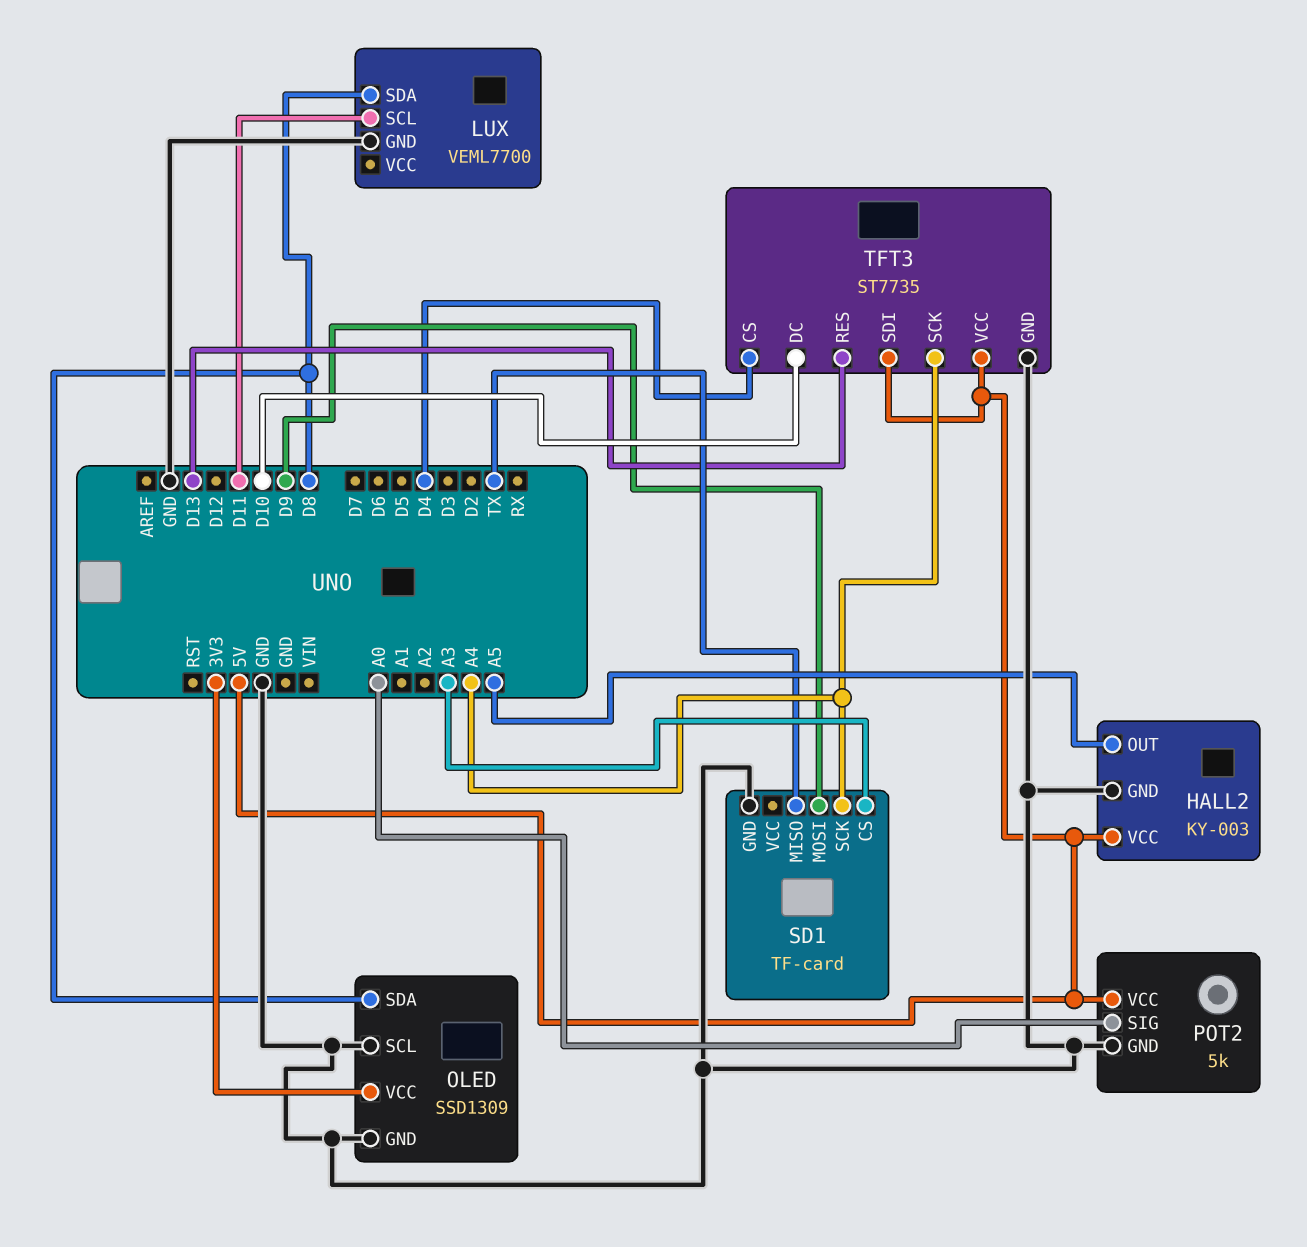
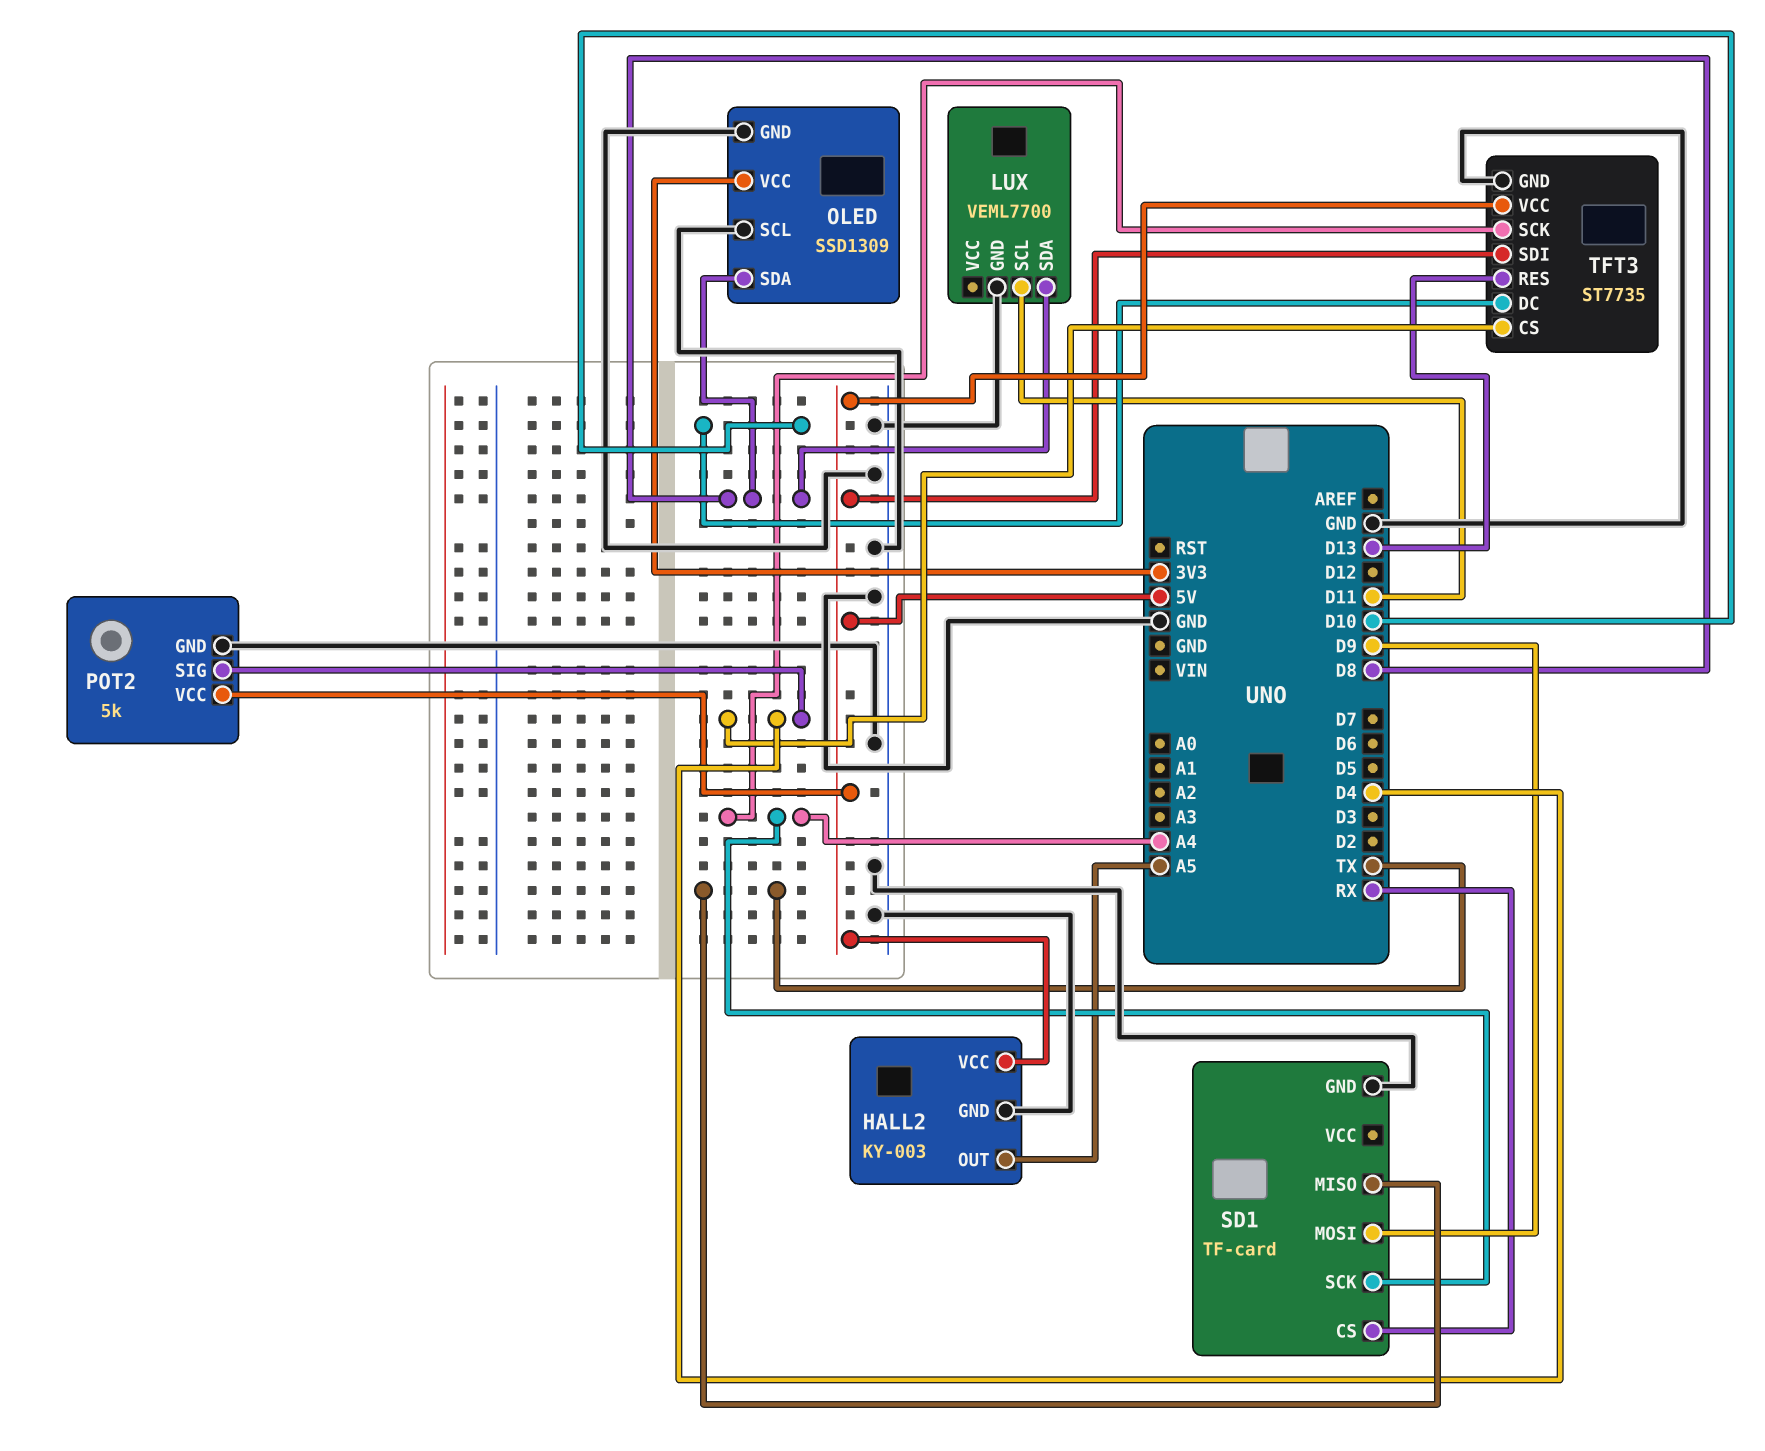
POT2 pin SIG: A0 -> D4
SD1 pin CS: A3 -> RX

